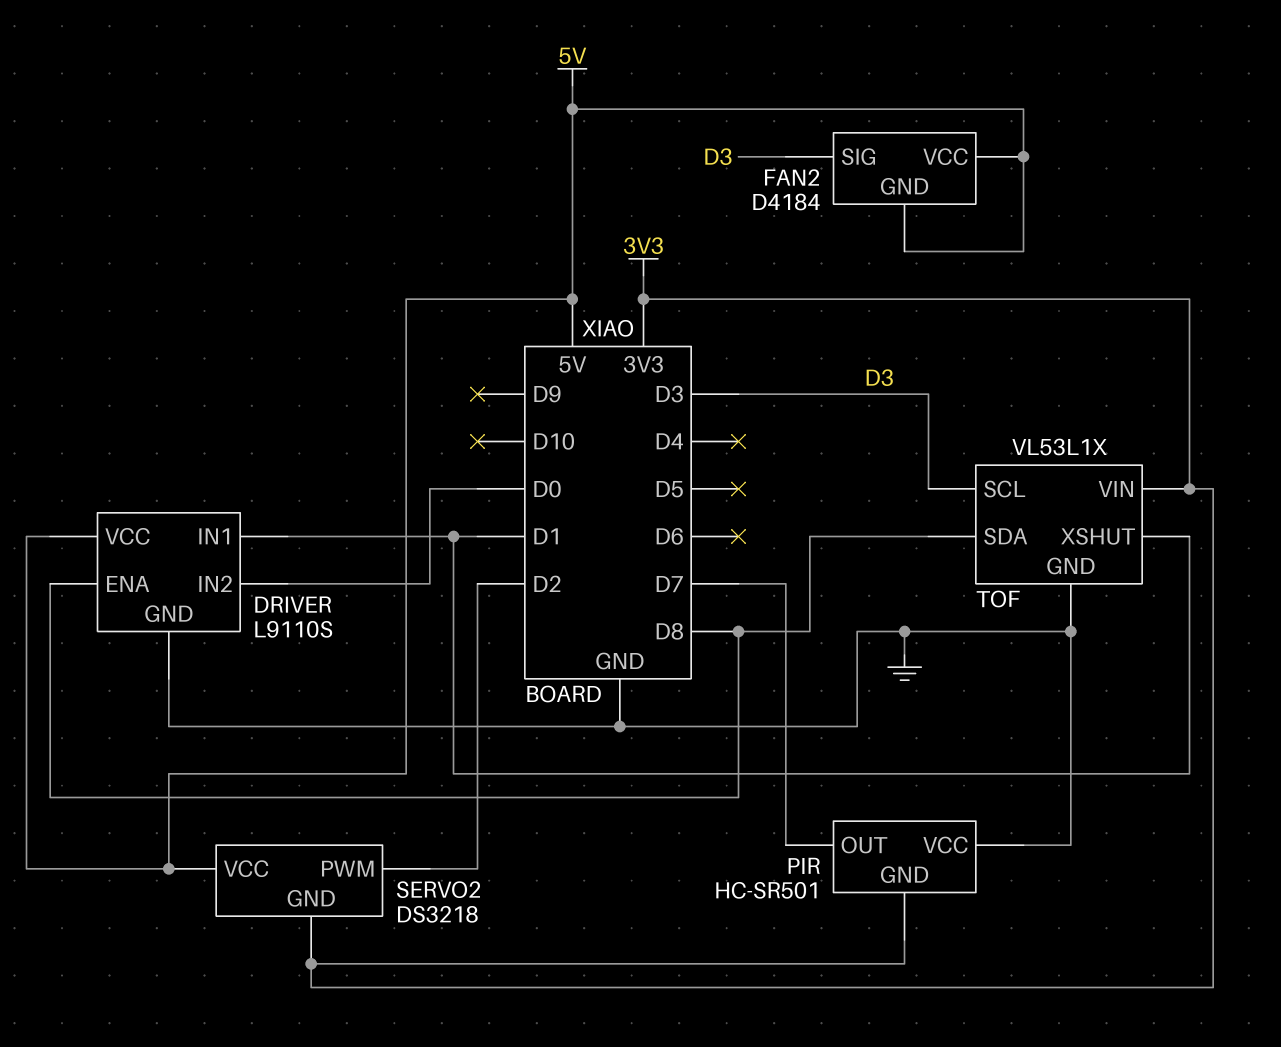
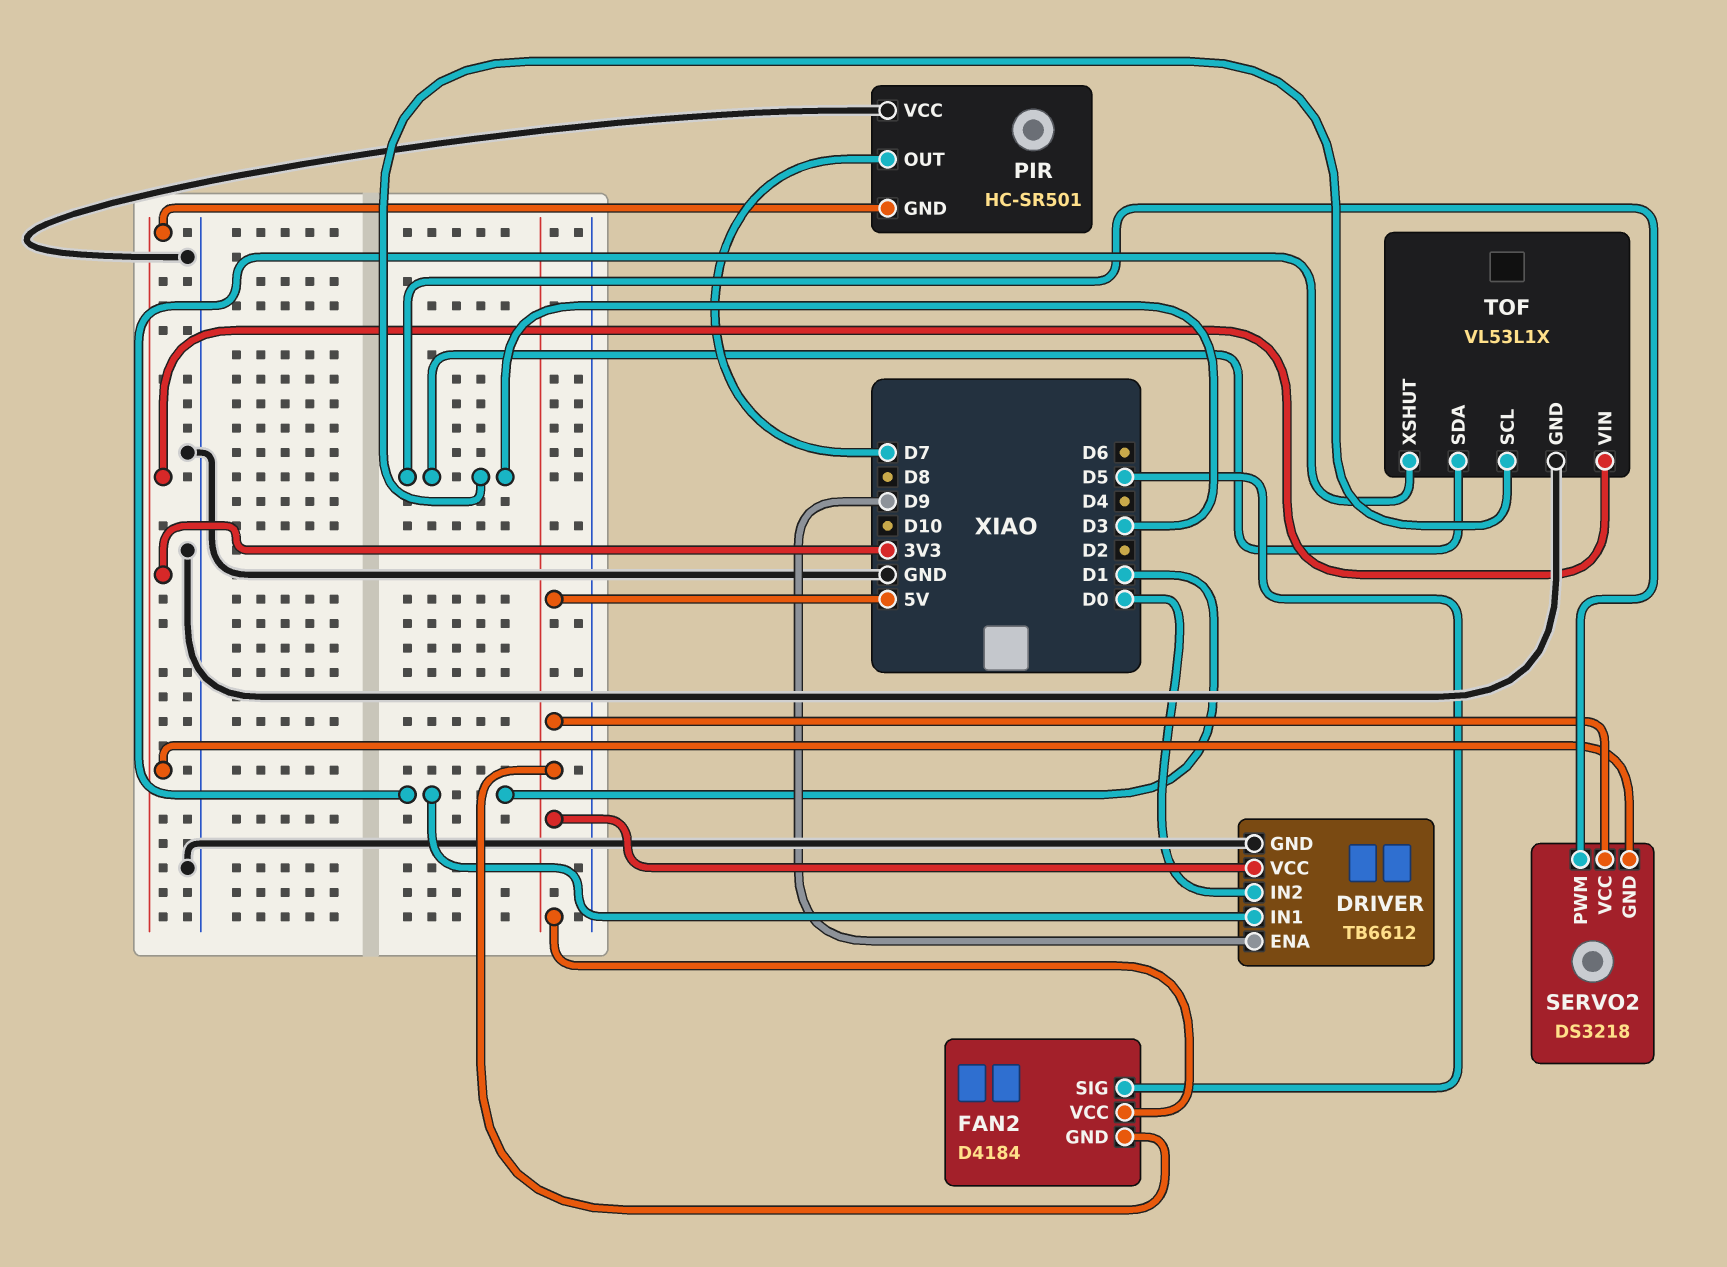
DRIVER: L9110S -> TB6612
DRIVER pin ENA: D8 -> D9
FAN2 pin SIG: D3 -> D5
SERVO2 pin PWM: D2 -> D3
TOF pin SDA: D8 -> D3

